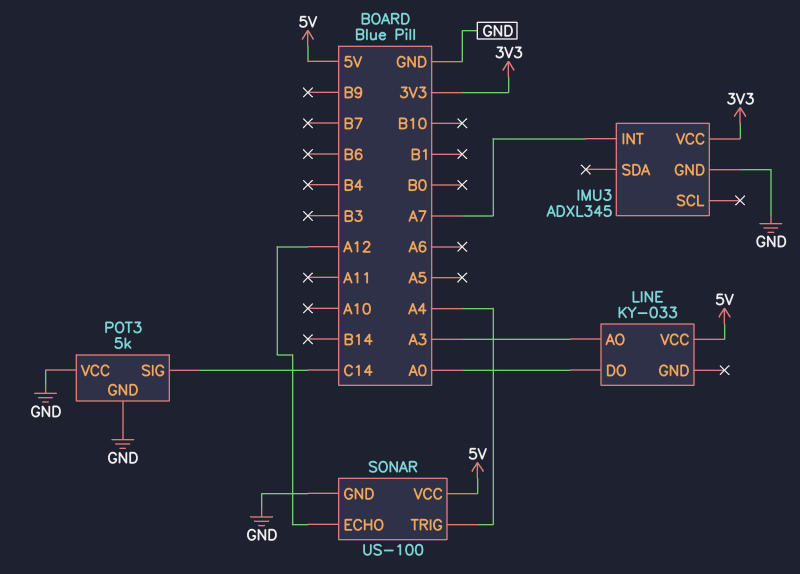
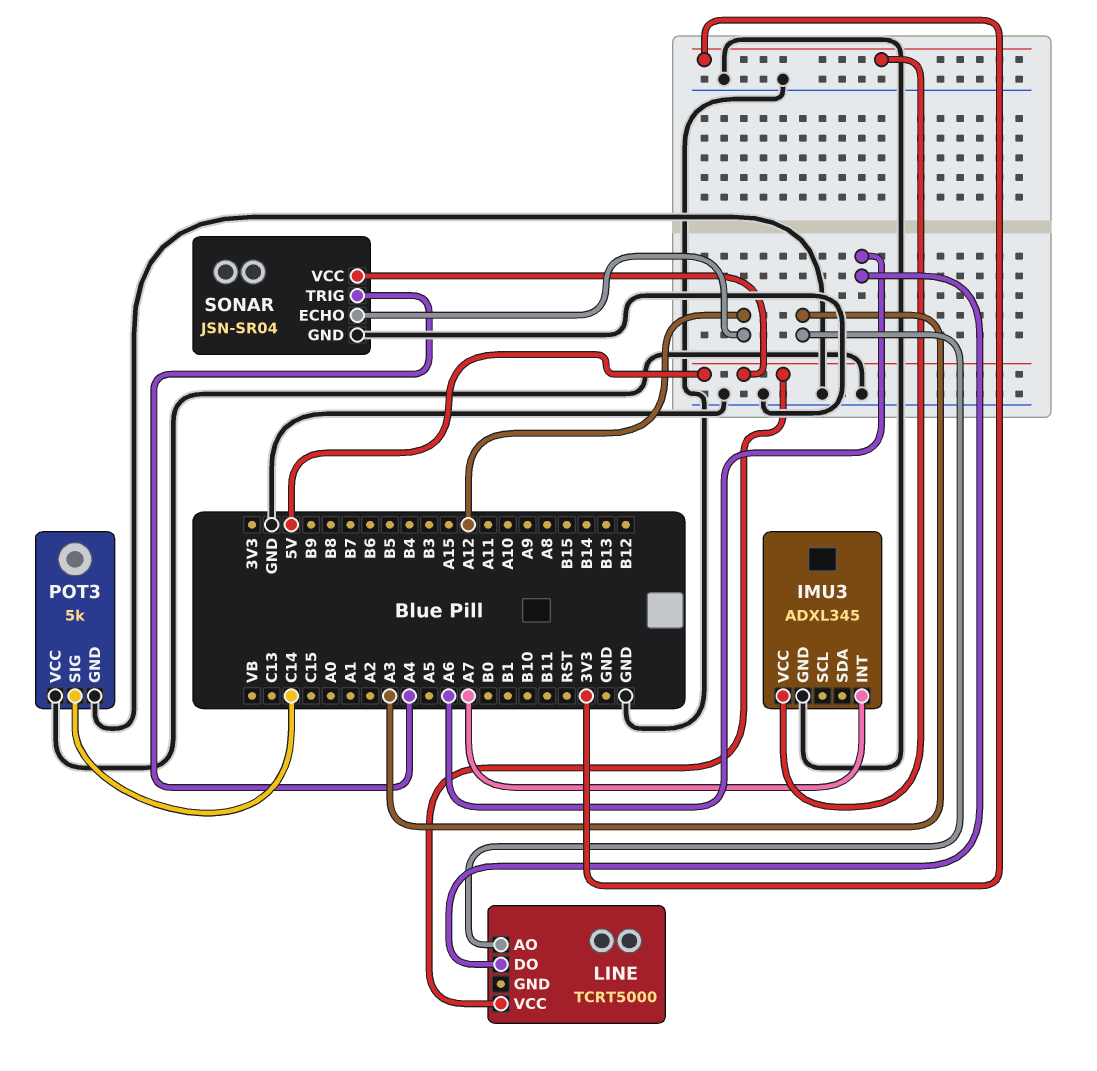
LINE: KY-033 -> TCRT5000
LINE pin DO: A0 -> A6
SONAR: US-100 -> JSN-SR04

